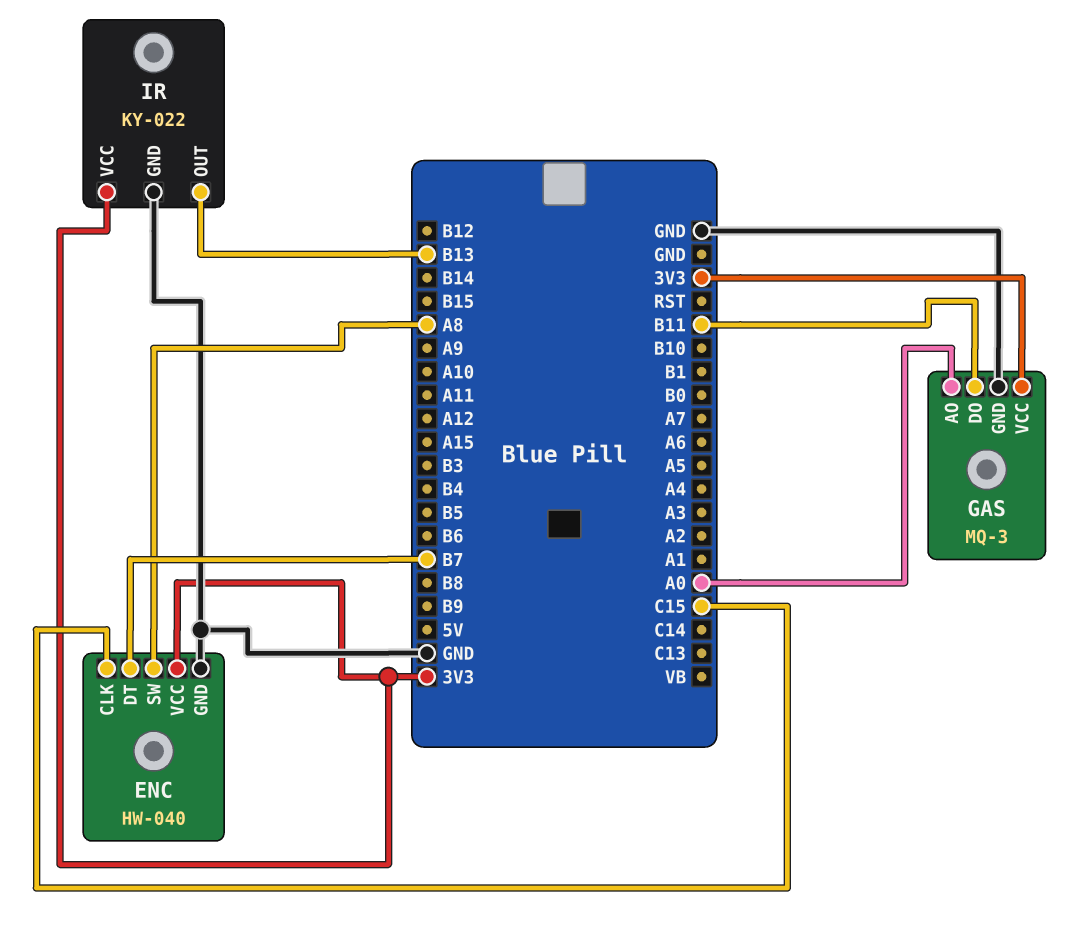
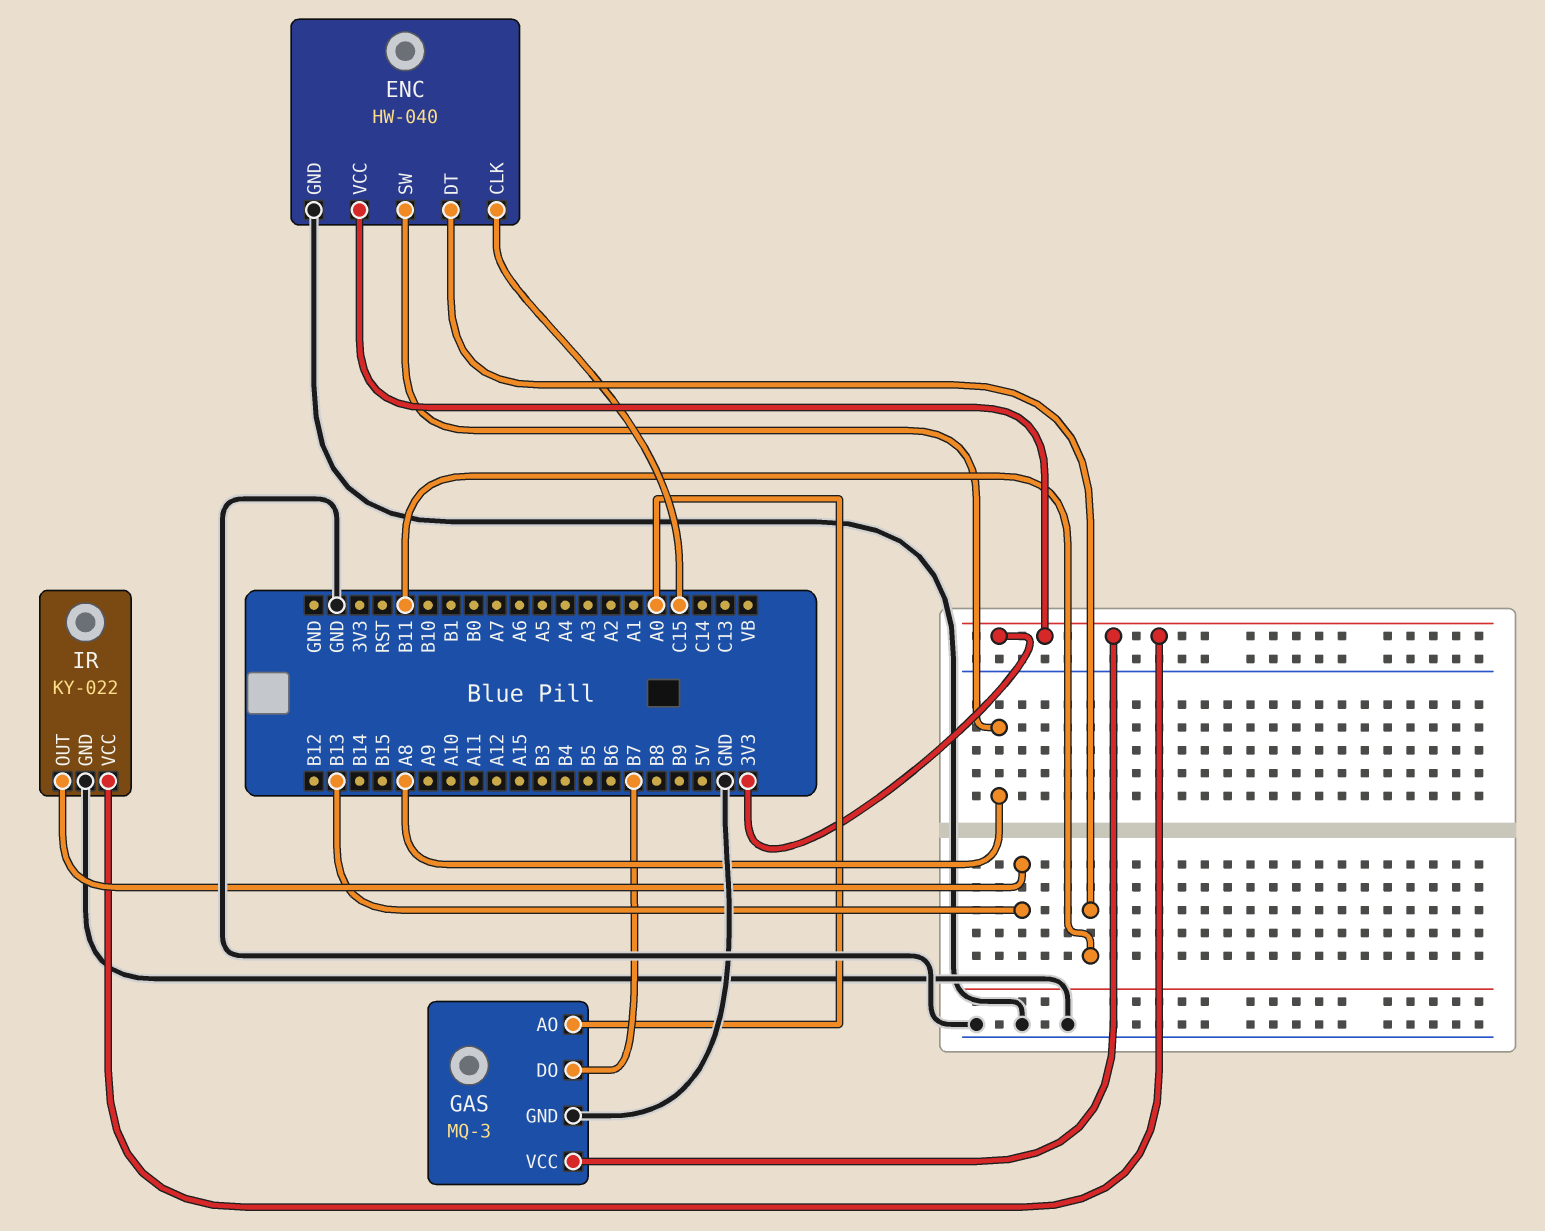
ENC pin DT: B7 -> B11
GAS pin DO: B11 -> B7

